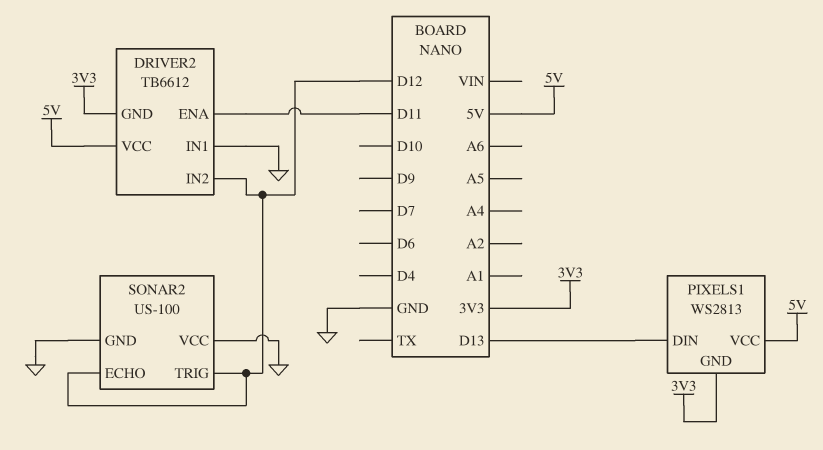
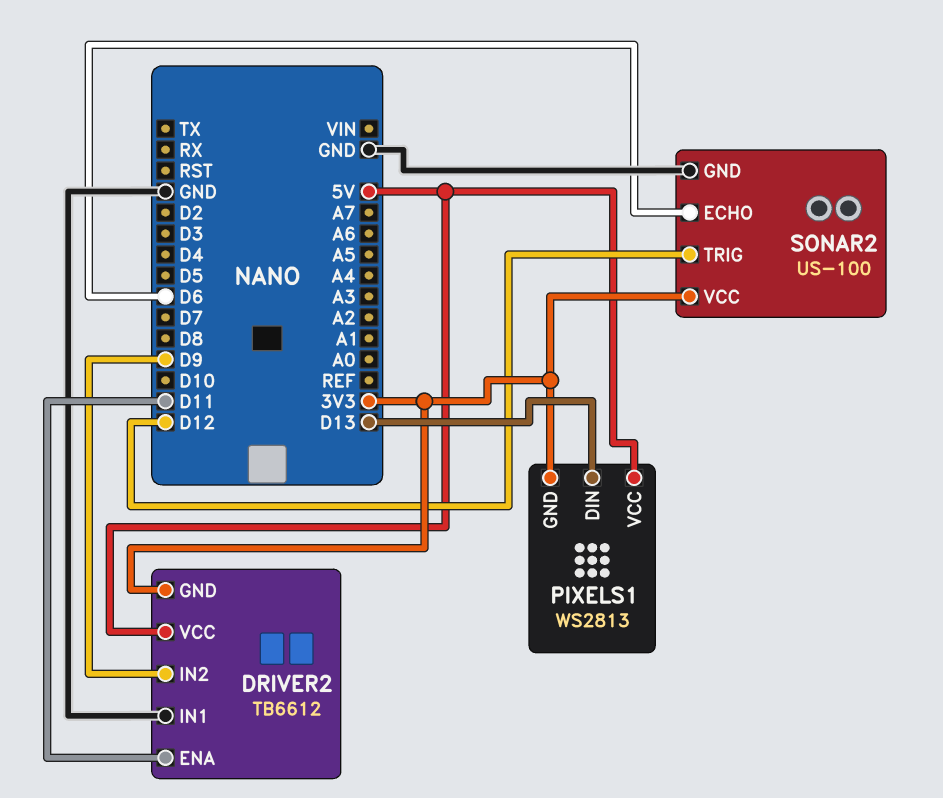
DRIVER2 pin IN2: D12 -> D9
SONAR2 pin ECHO: D12 -> D6
SONAR2 pin VCC: GND -> 3V3

